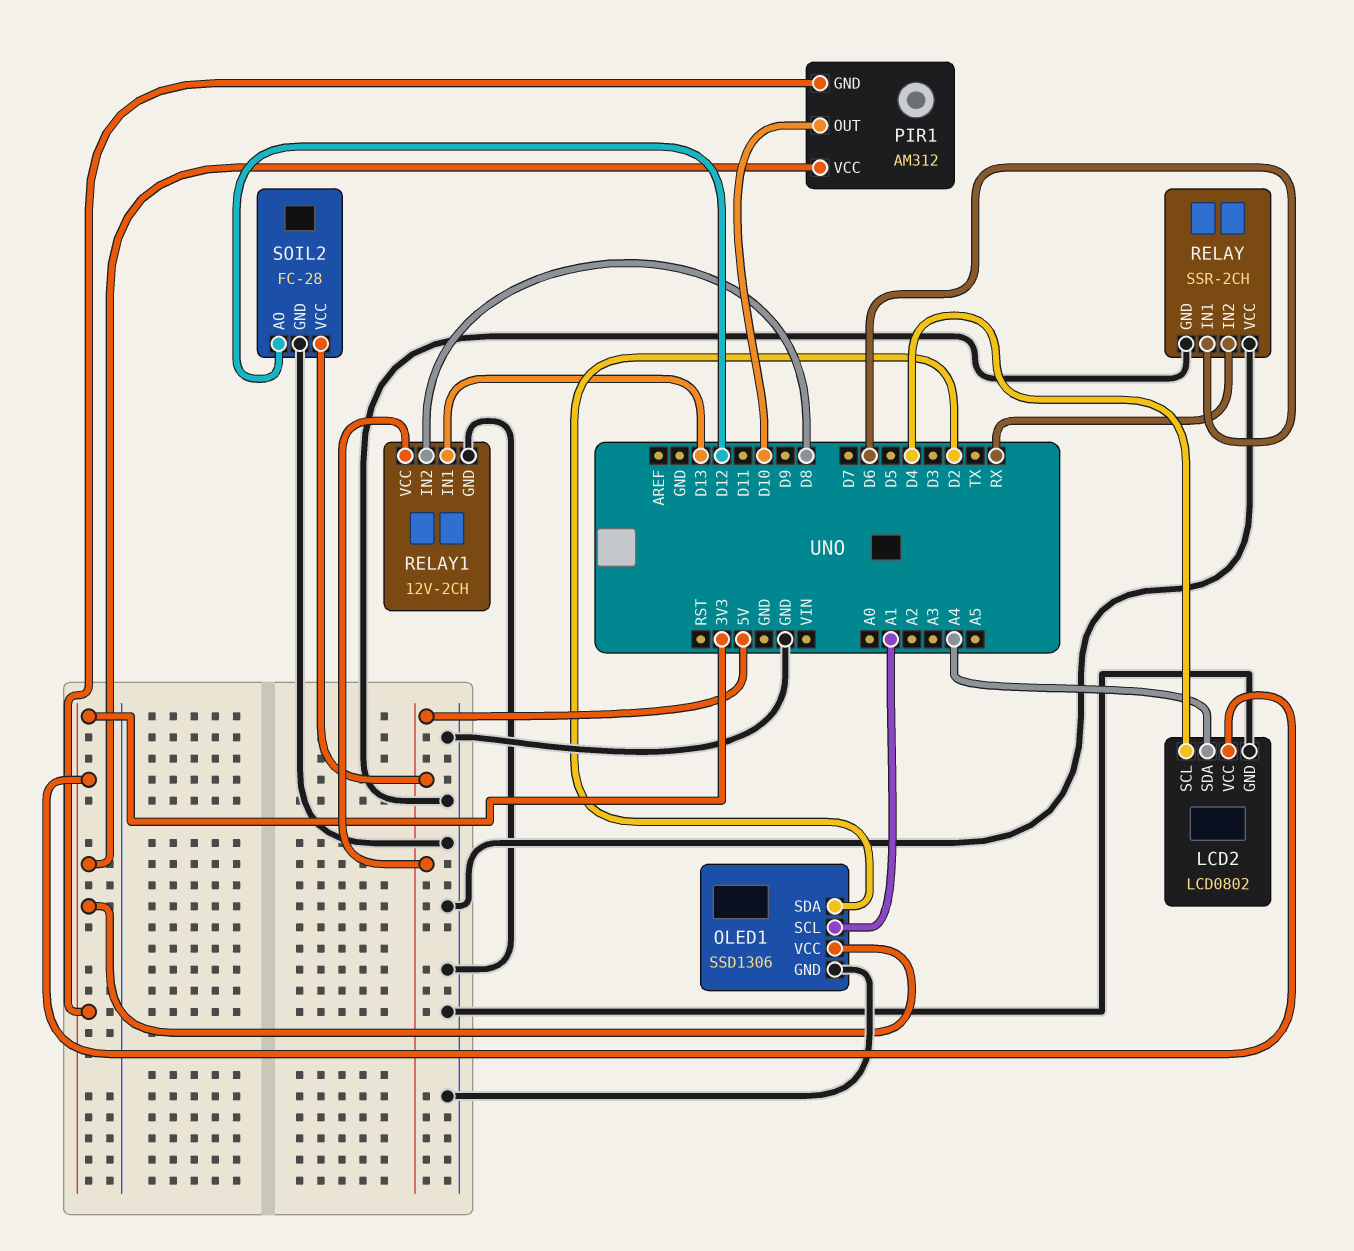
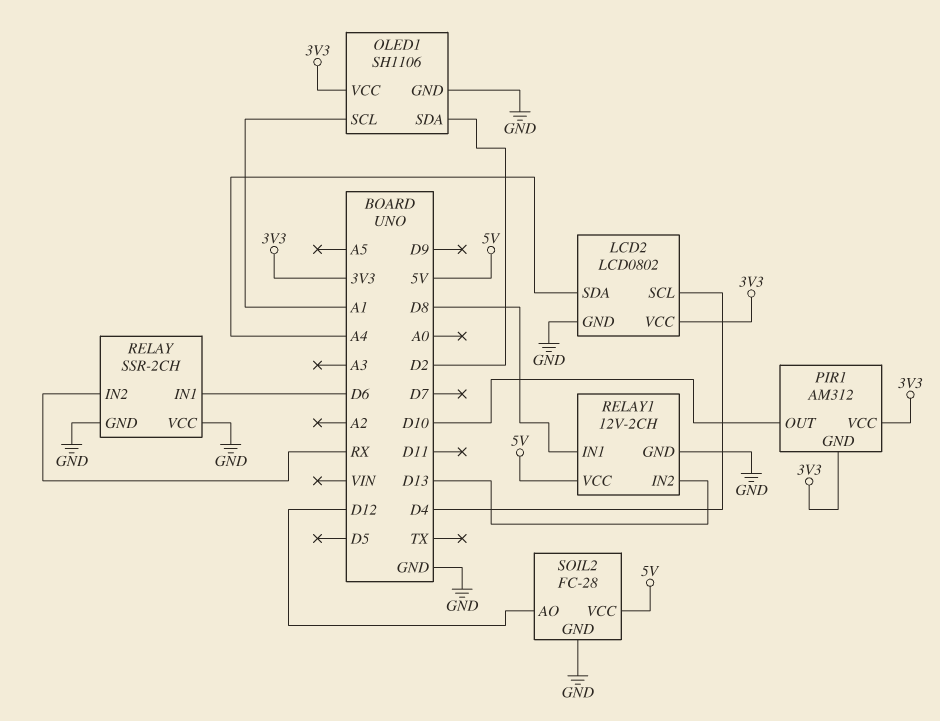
OLED1: SSD1306 -> SH1106
RELAY1 pin IN1: D13 -> D8
RELAY1 pin IN2: D8 -> D13

